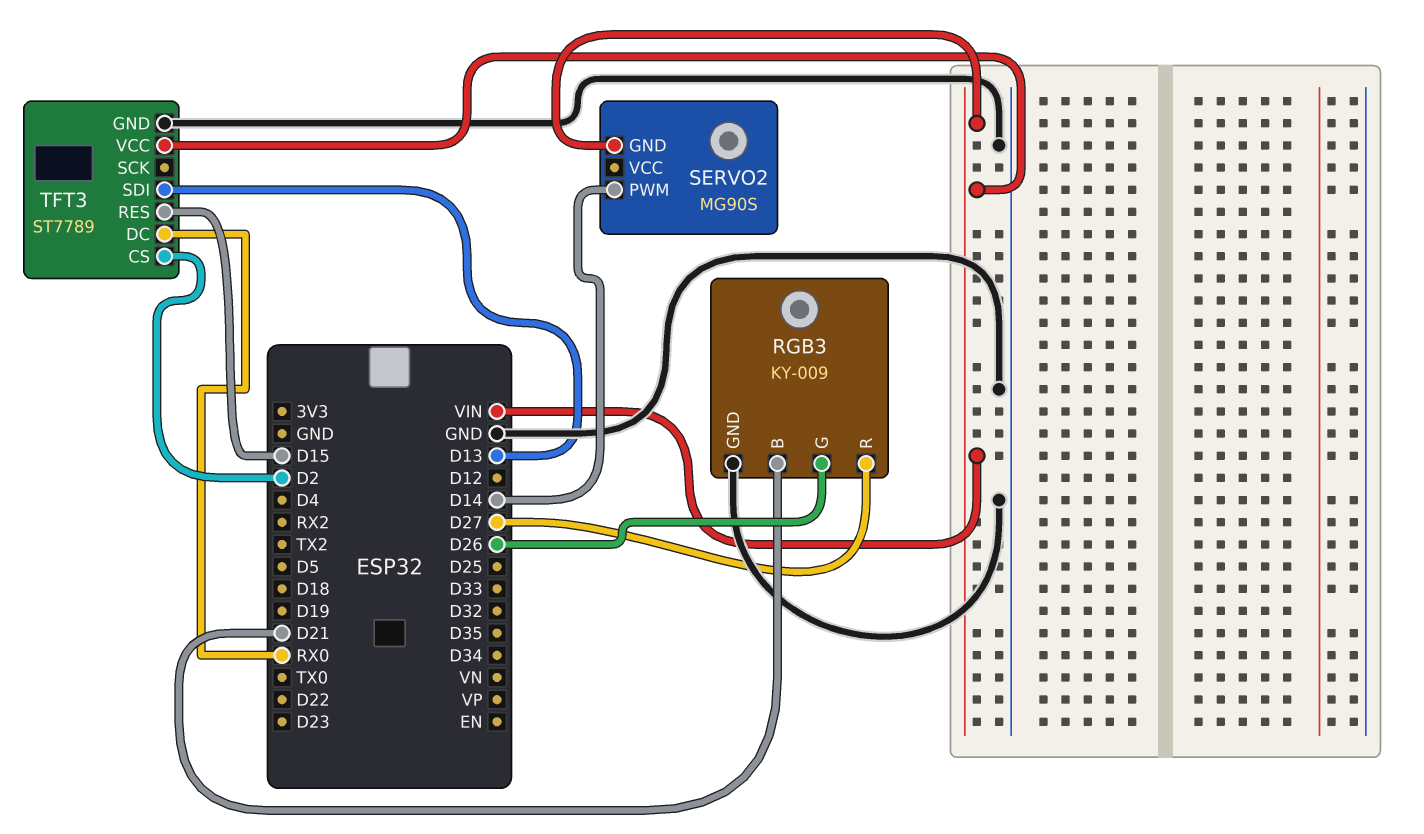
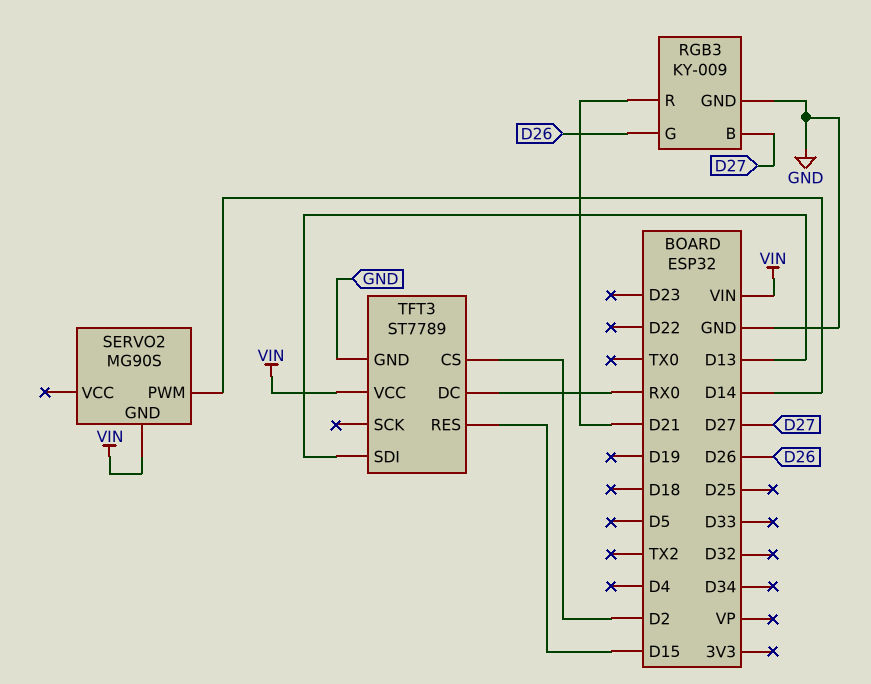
RGB3 pin B: D21 -> D27
RGB3 pin R: D27 -> D21

